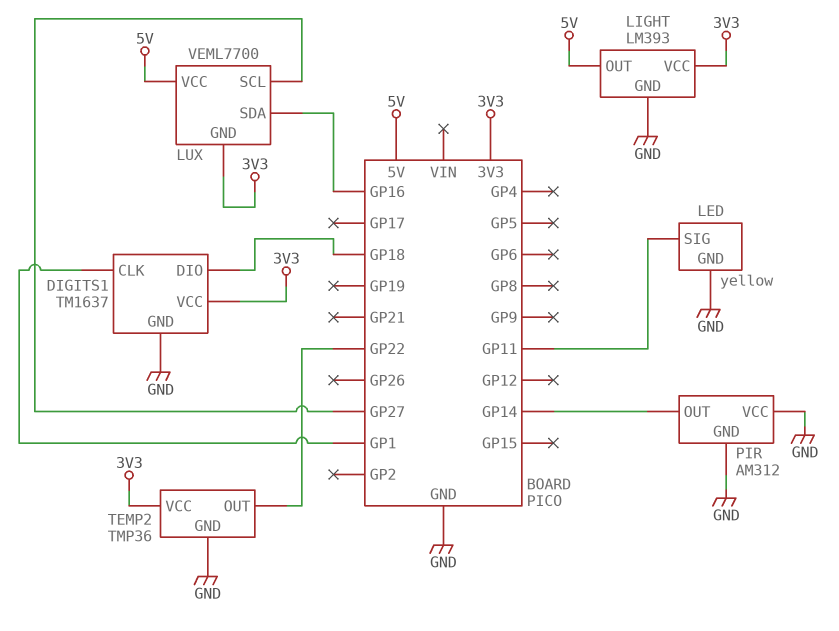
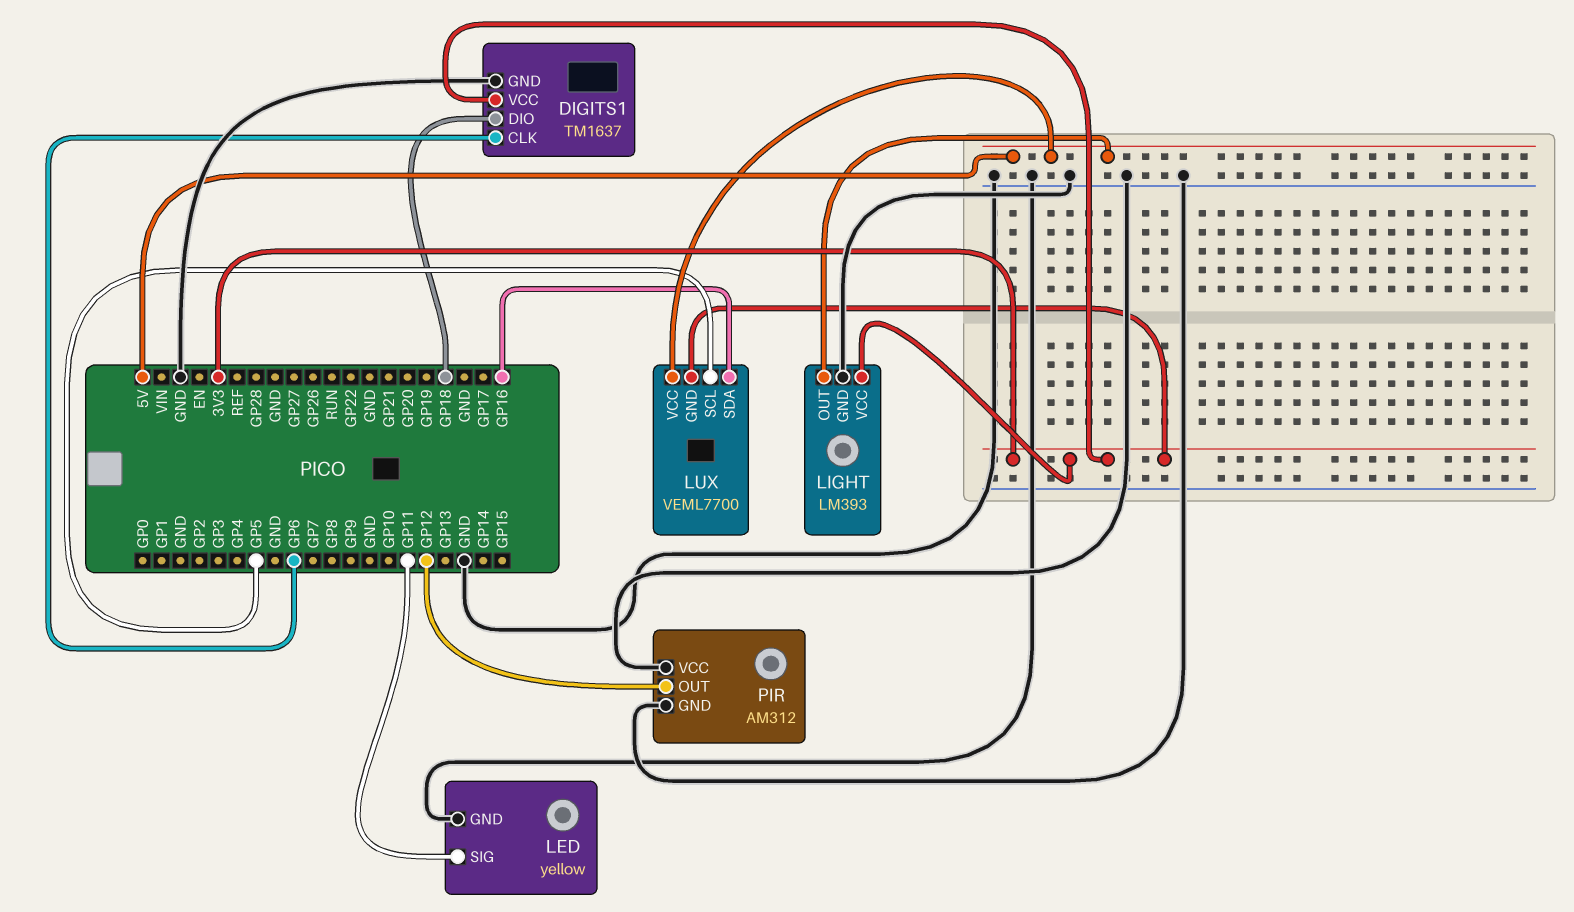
DIGITS1 pin CLK: GP1 -> GP6
LUX pin SCL: GP27 -> GP5
PIR pin OUT: GP14 -> GP12
TEMP2: TMP36 -> none
TEMP2 pin GND: GND -> none
TEMP2 pin OUT: GP22 -> none
TEMP2 pin VCC: 3V3 -> none

